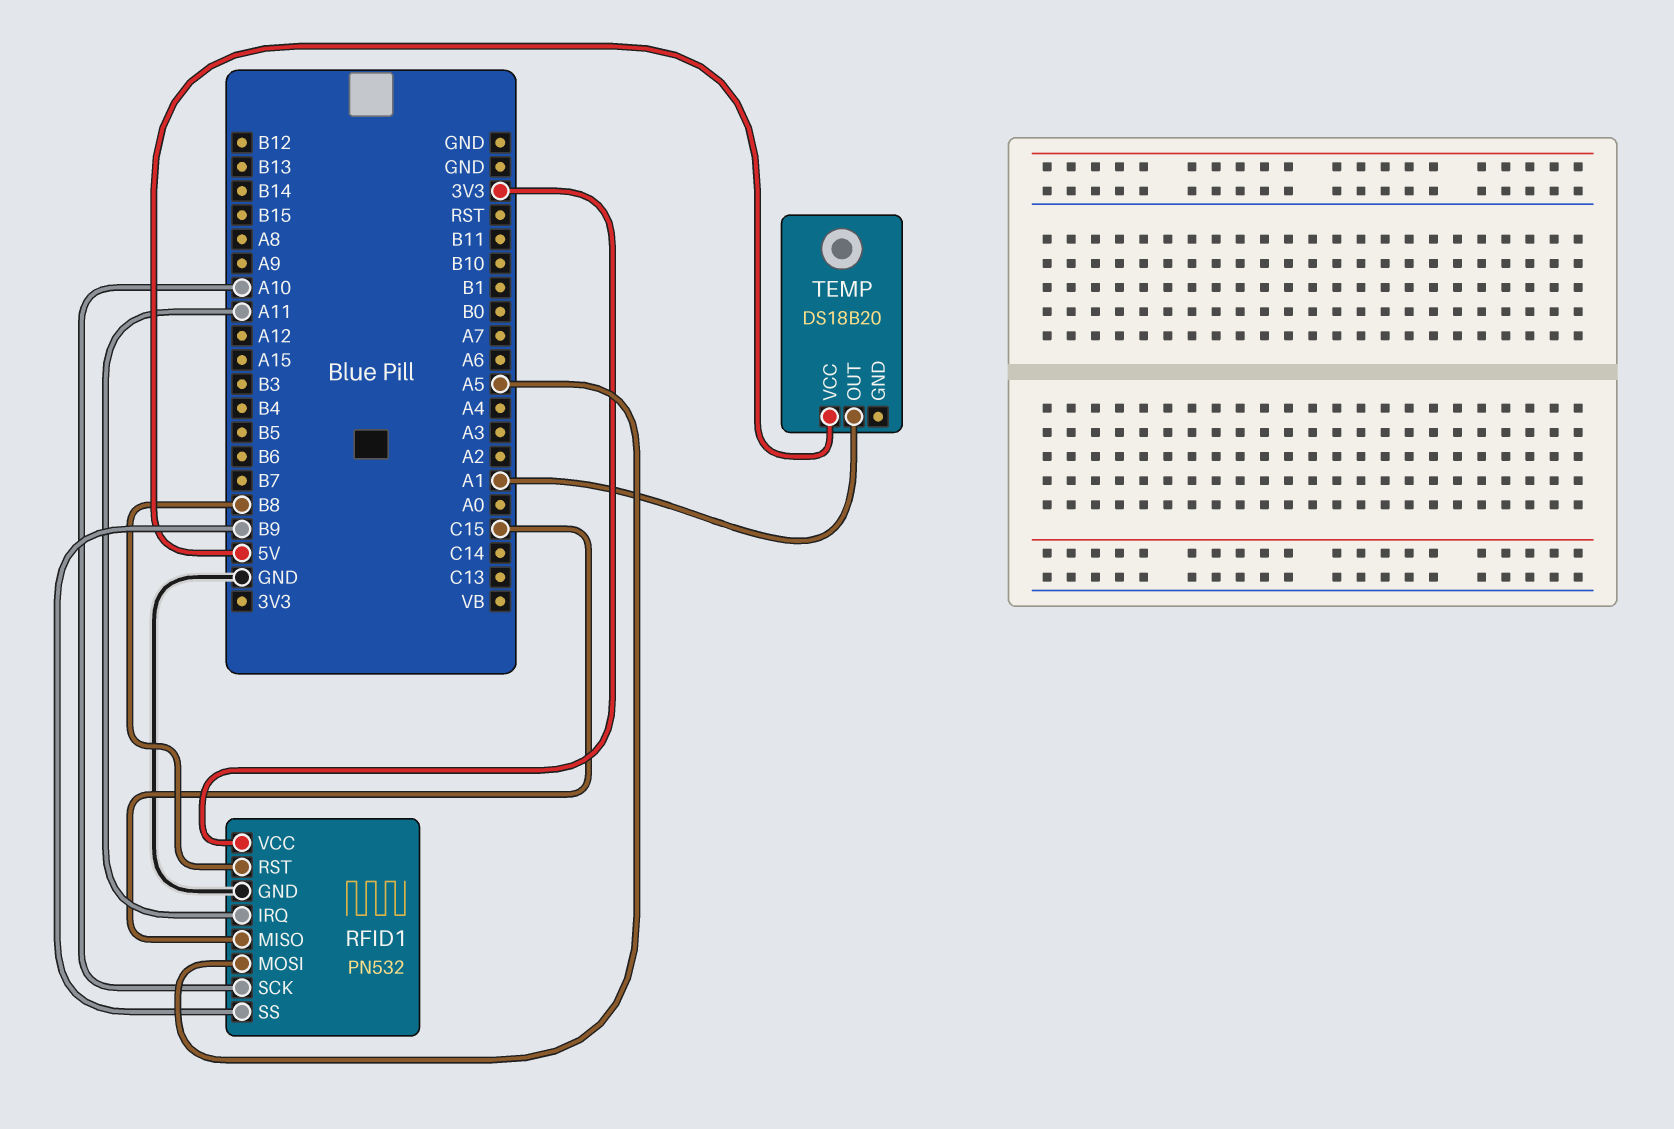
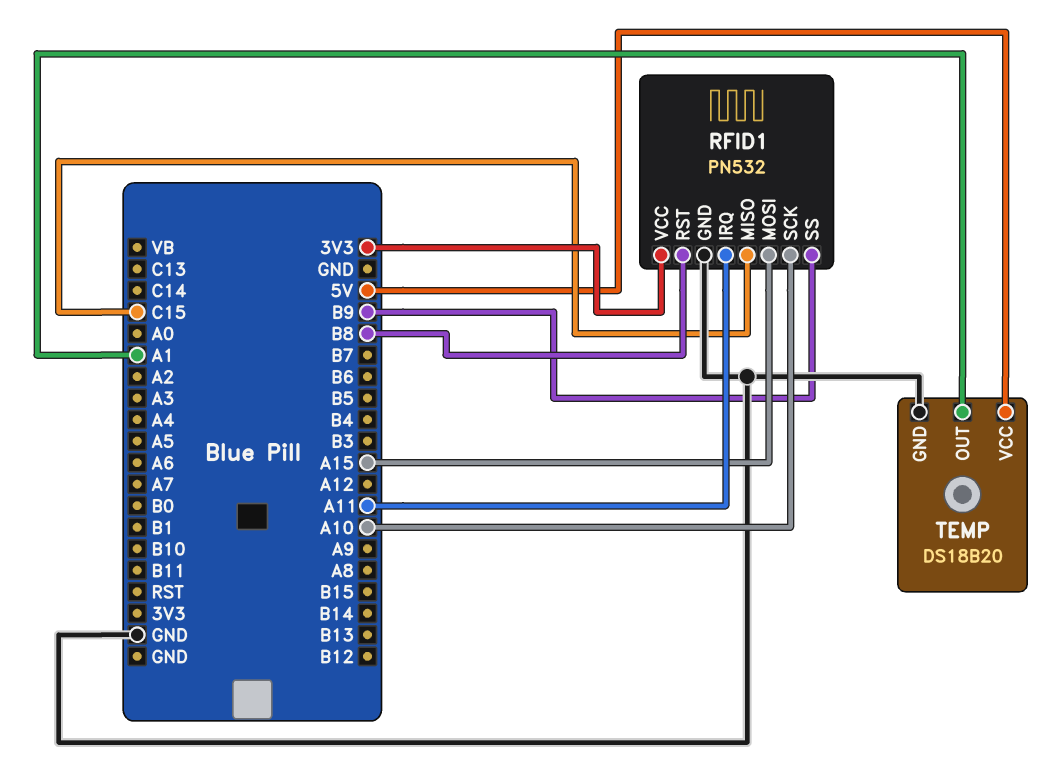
RFID1 pin MOSI: A5 -> A15
TEMP pin GND: none -> GND

